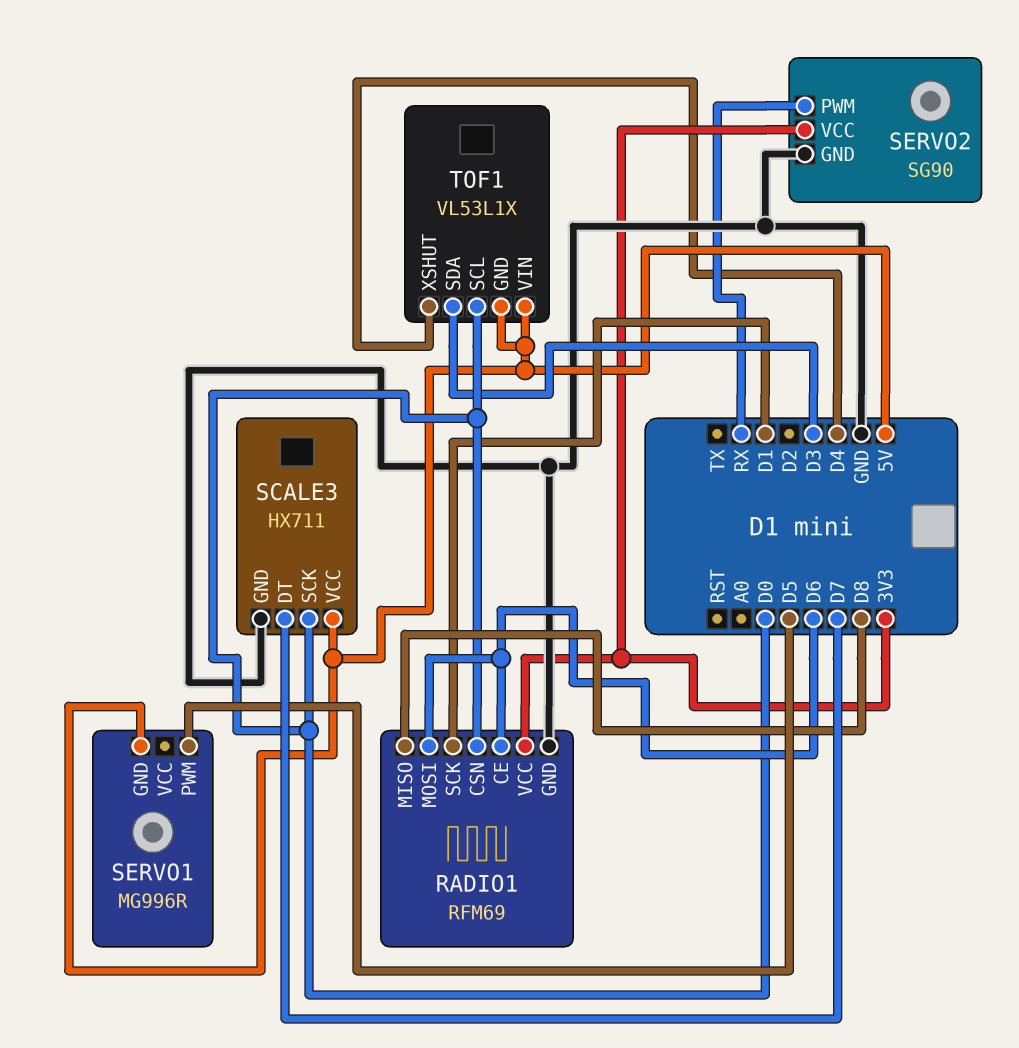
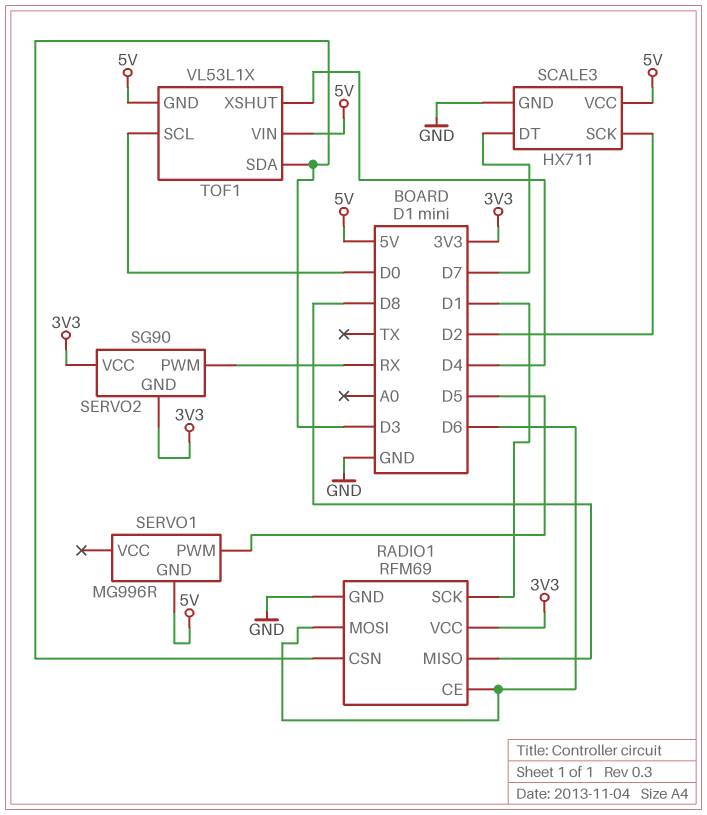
RADIO1 pin CSN: D0 -> D3
SCALE3 pin SCK: D0 -> D2
SERVO2 pin GND: GND -> 3V3

